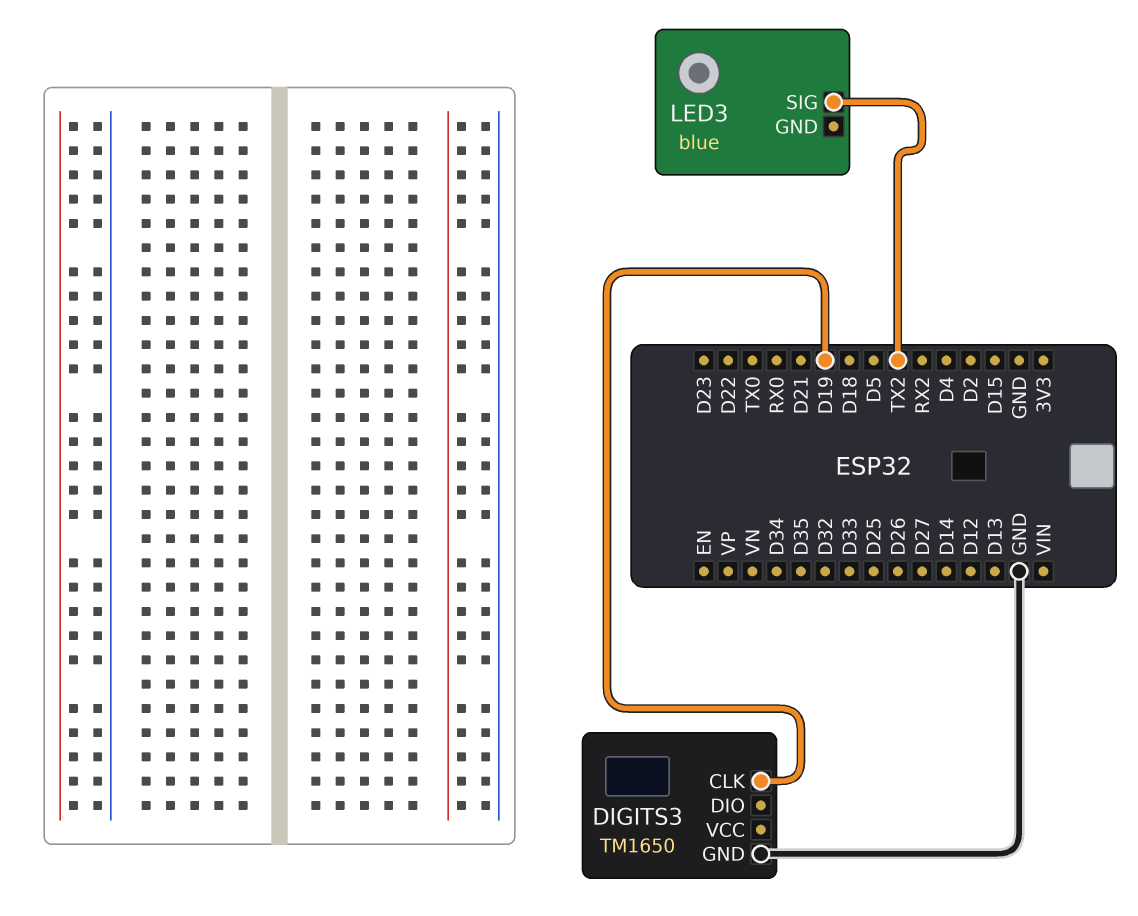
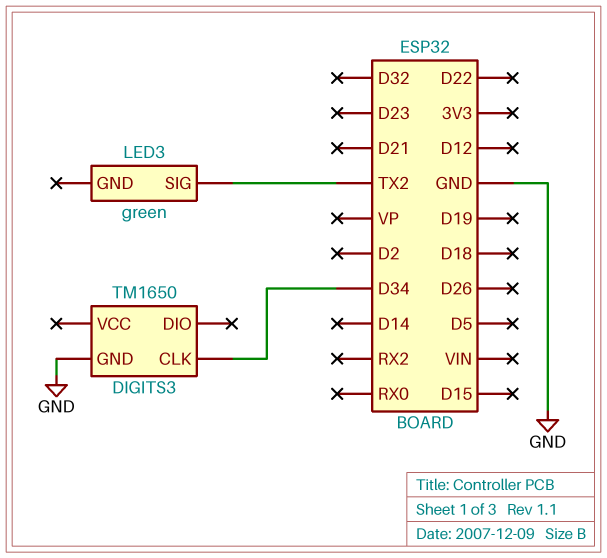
DIGITS3 pin CLK: D19 -> D34
LED3: blue -> green

